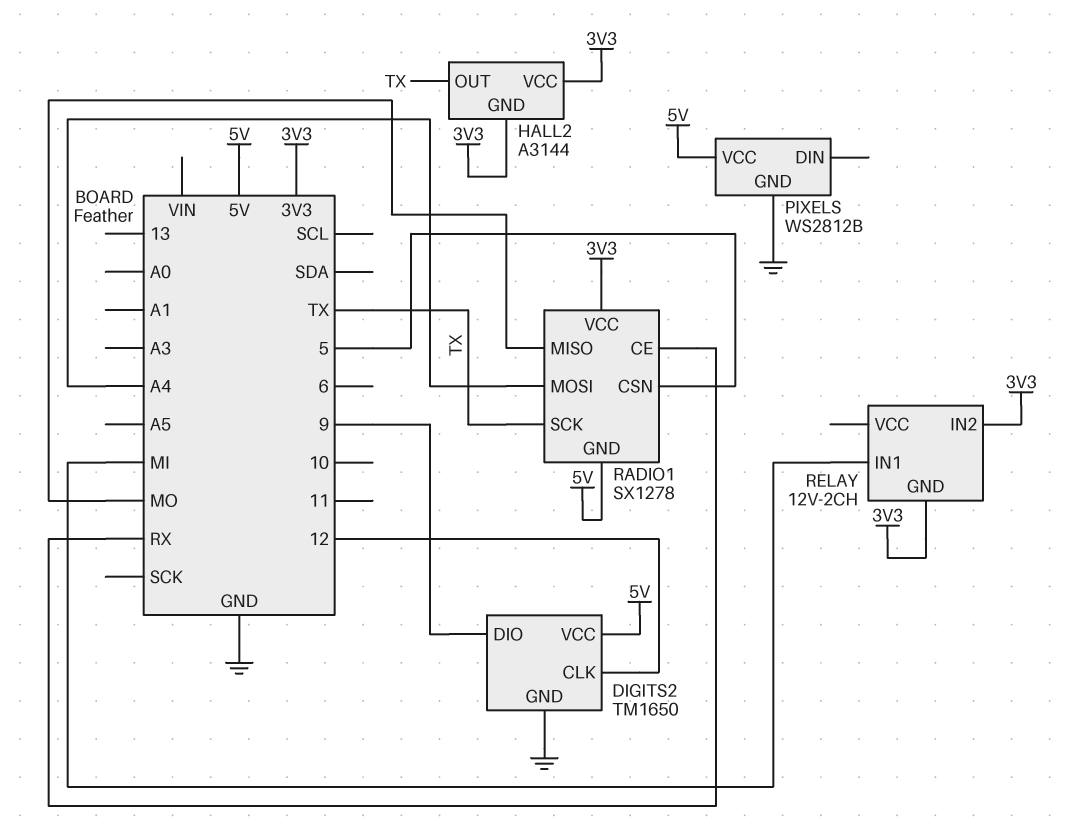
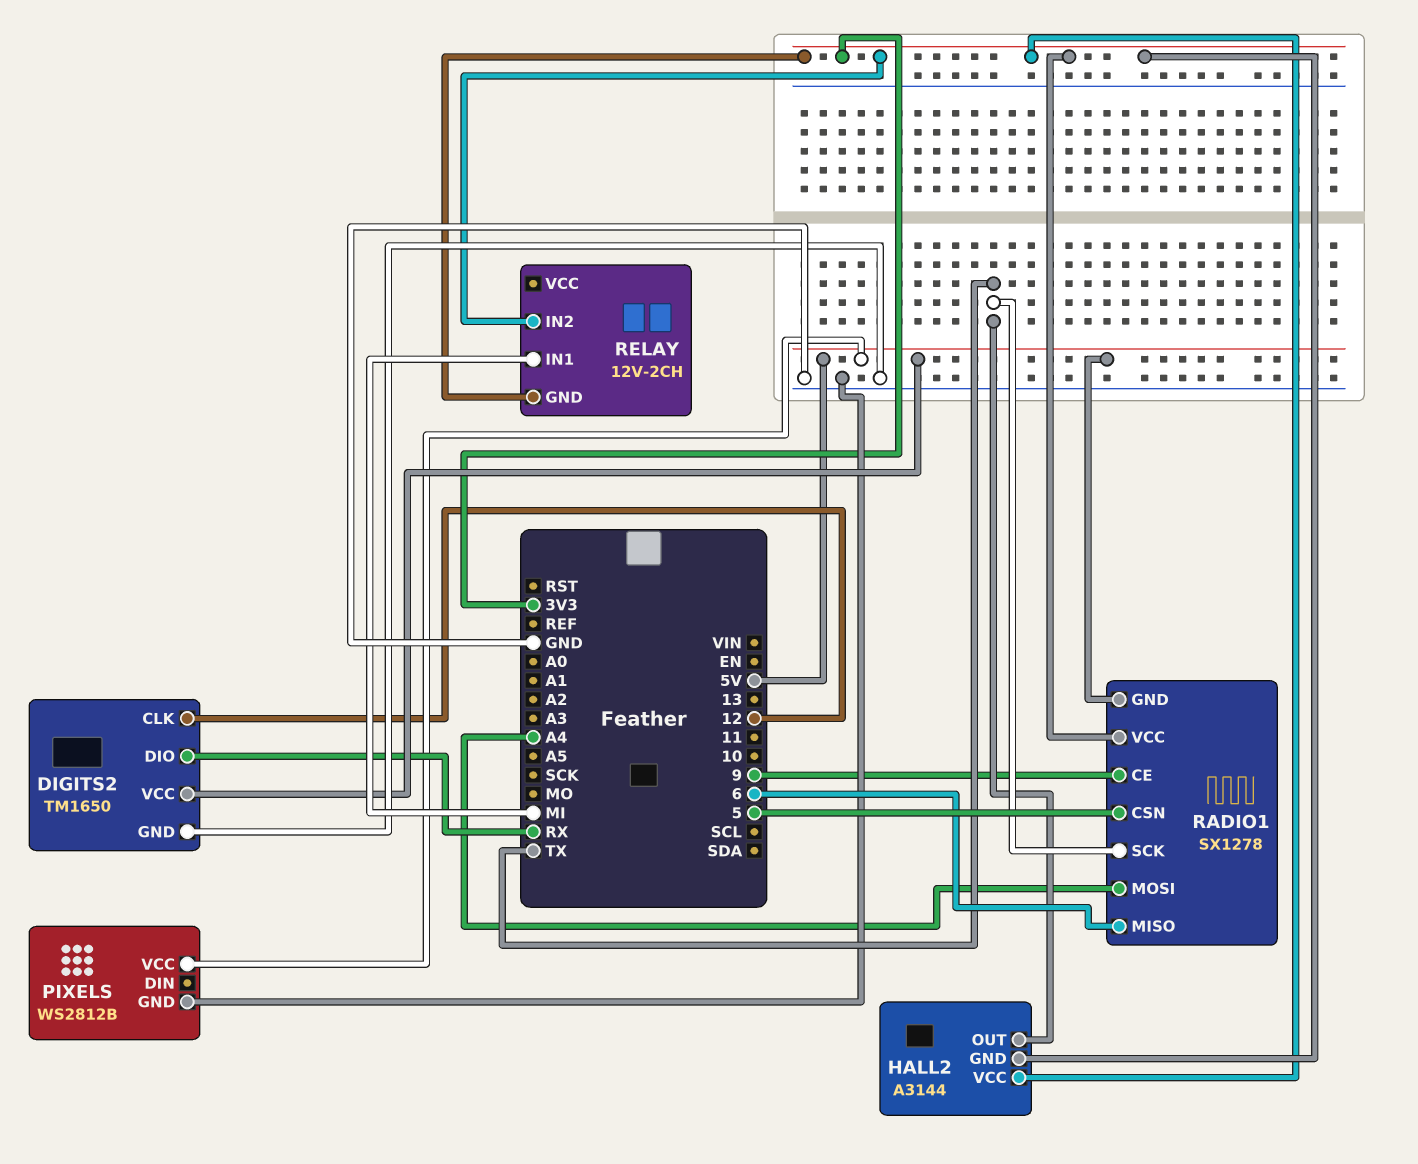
DIGITS2 pin DIO: 9 -> RX
RADIO1 pin CE: RX -> 9
RADIO1 pin MISO: MO -> 6

